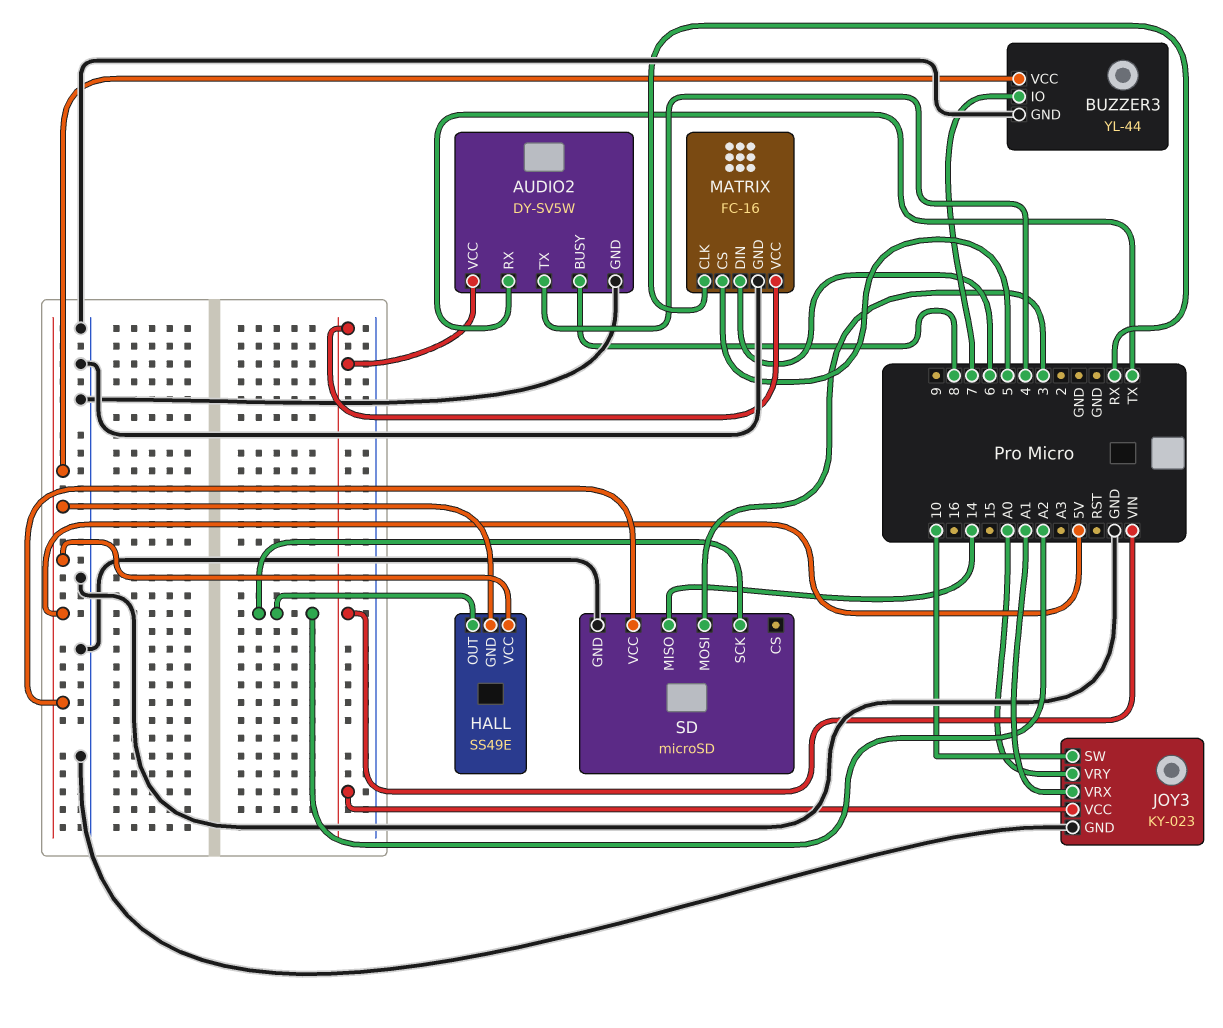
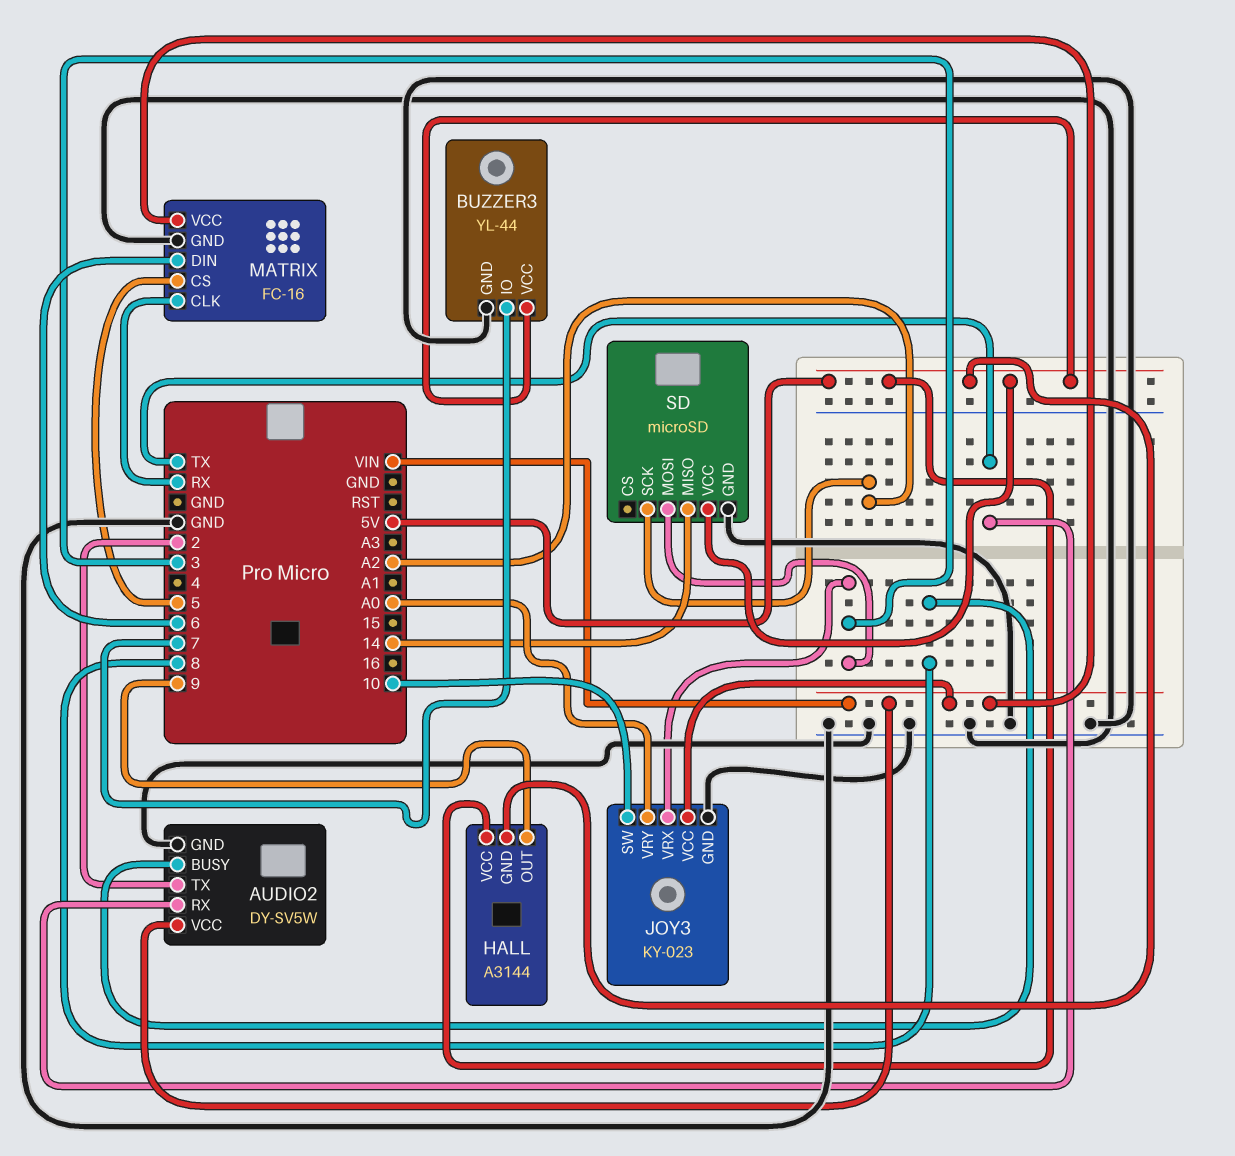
AUDIO2 pin TX: 4 -> 2
HALL: SS49E -> A3144
HALL pin OUT: A2 -> 9
JOY3 pin VRX: A1 -> 3

